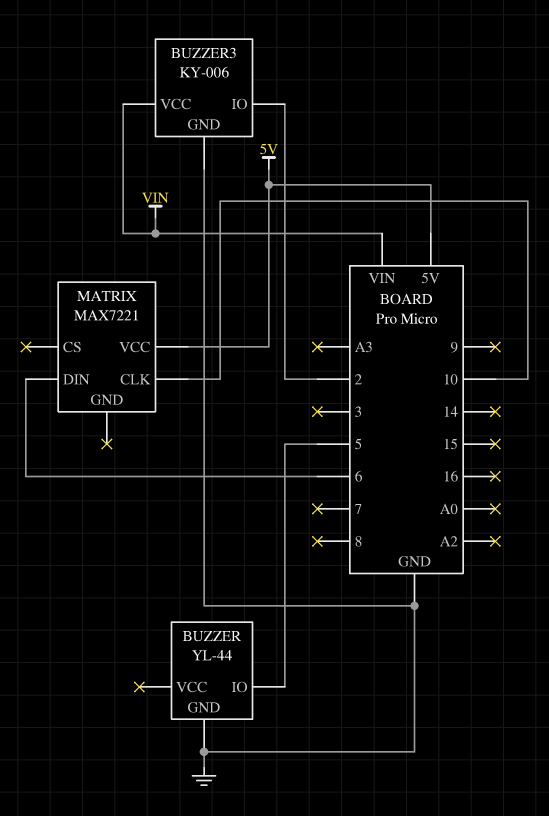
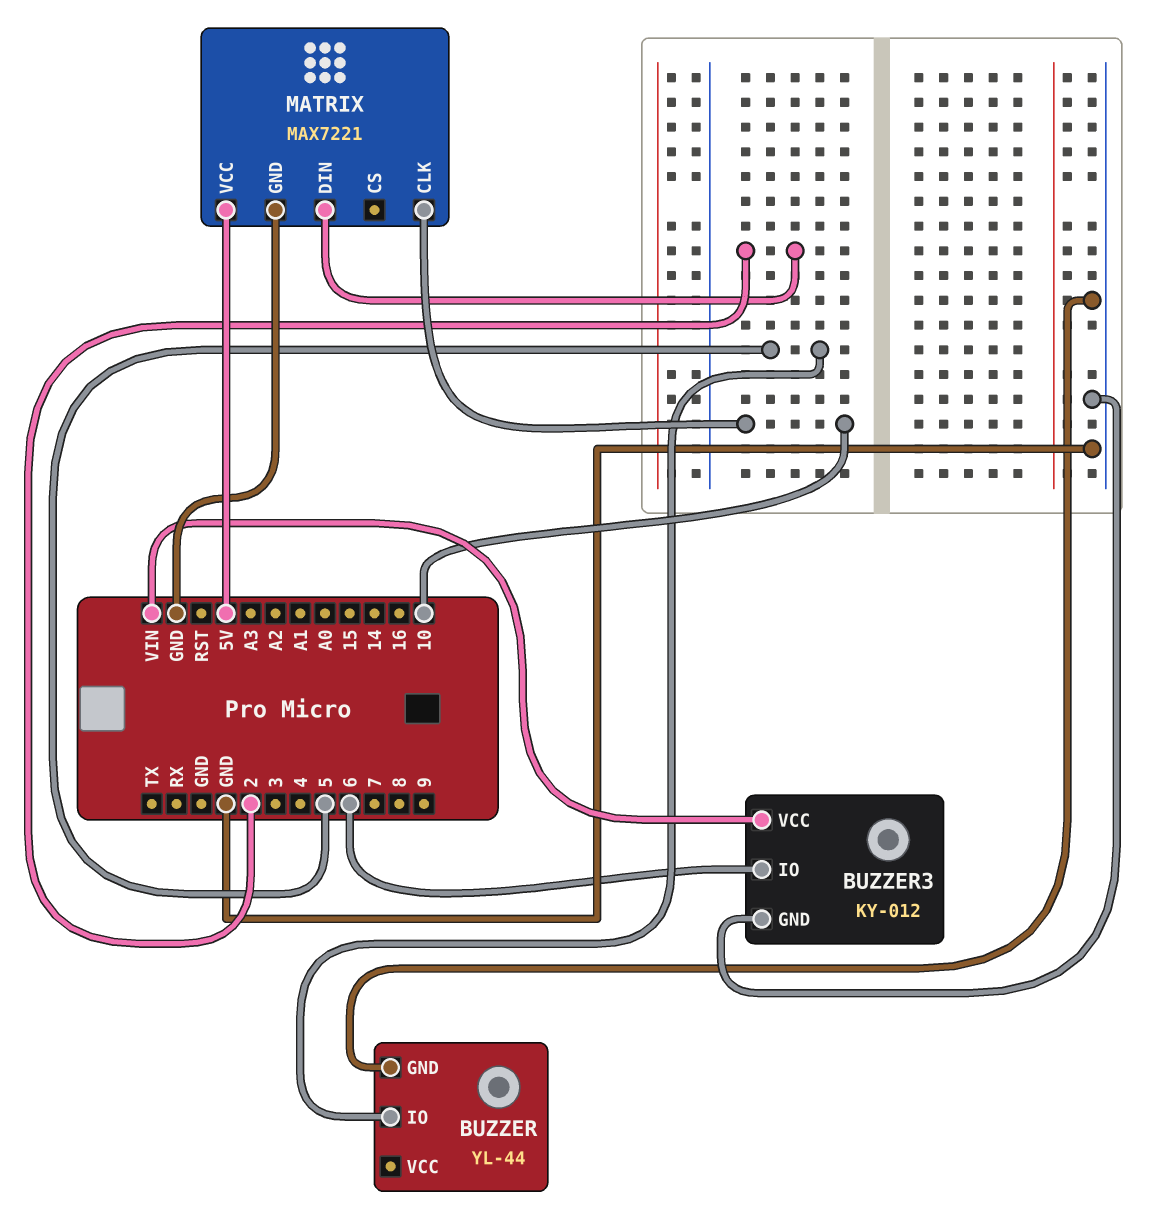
BUZZER3: KY-006 -> KY-012
BUZZER3 pin IO: 2 -> 6
MATRIX pin DIN: 6 -> 2
MATRIX pin GND: none -> GND

